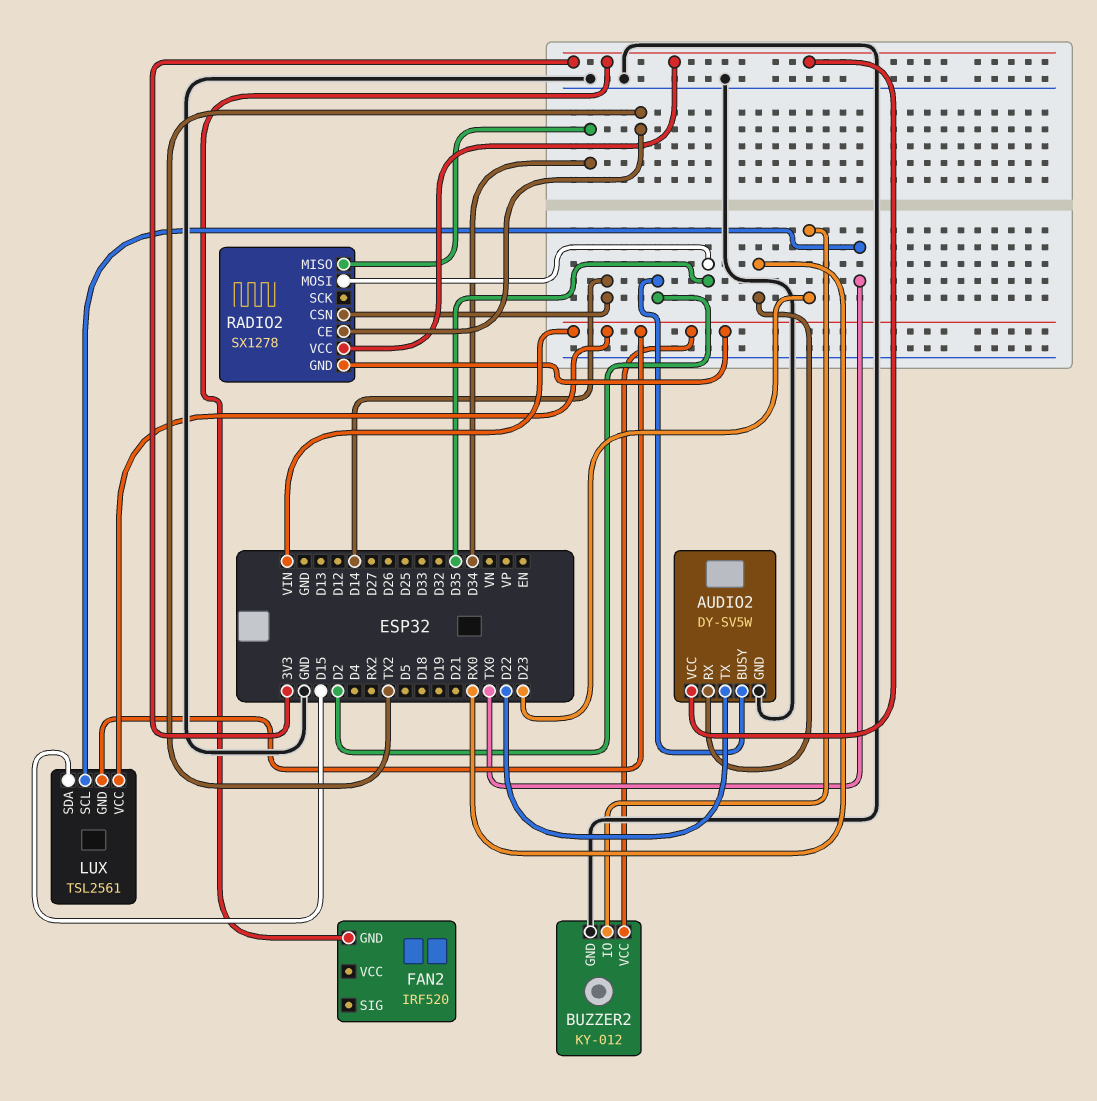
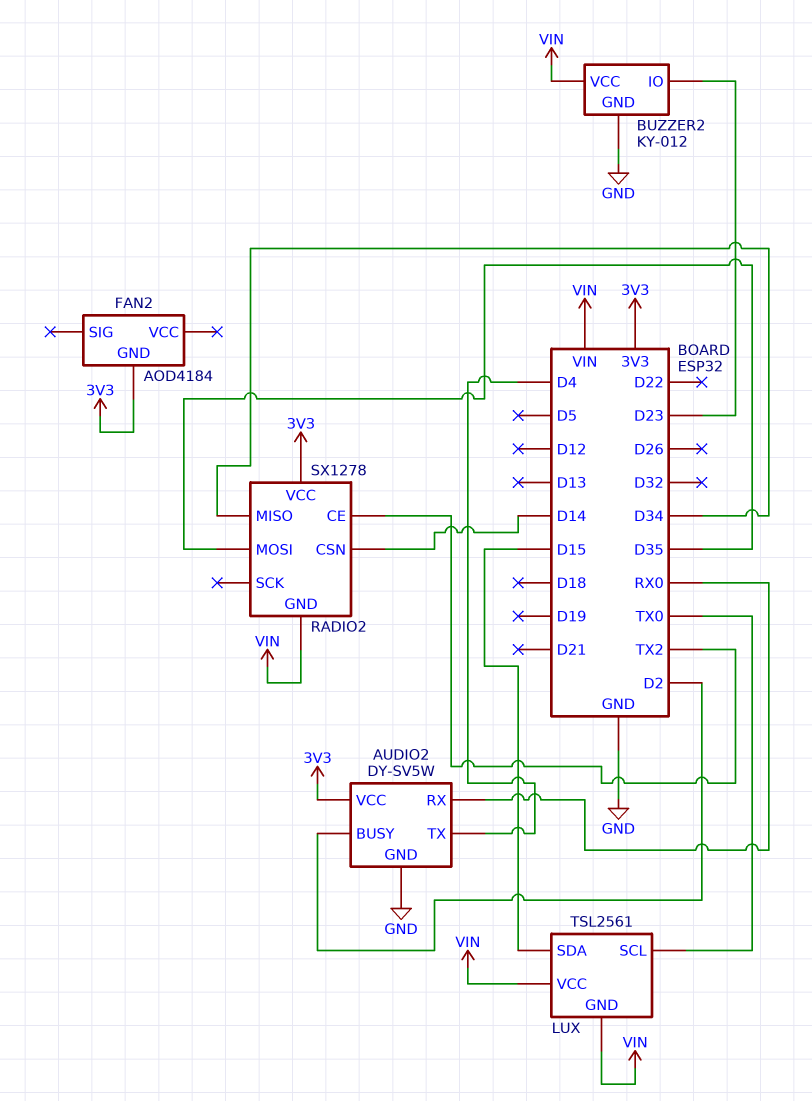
AUDIO2 pin TX: D22 -> D4
FAN2: IRF520 -> AOD4184

